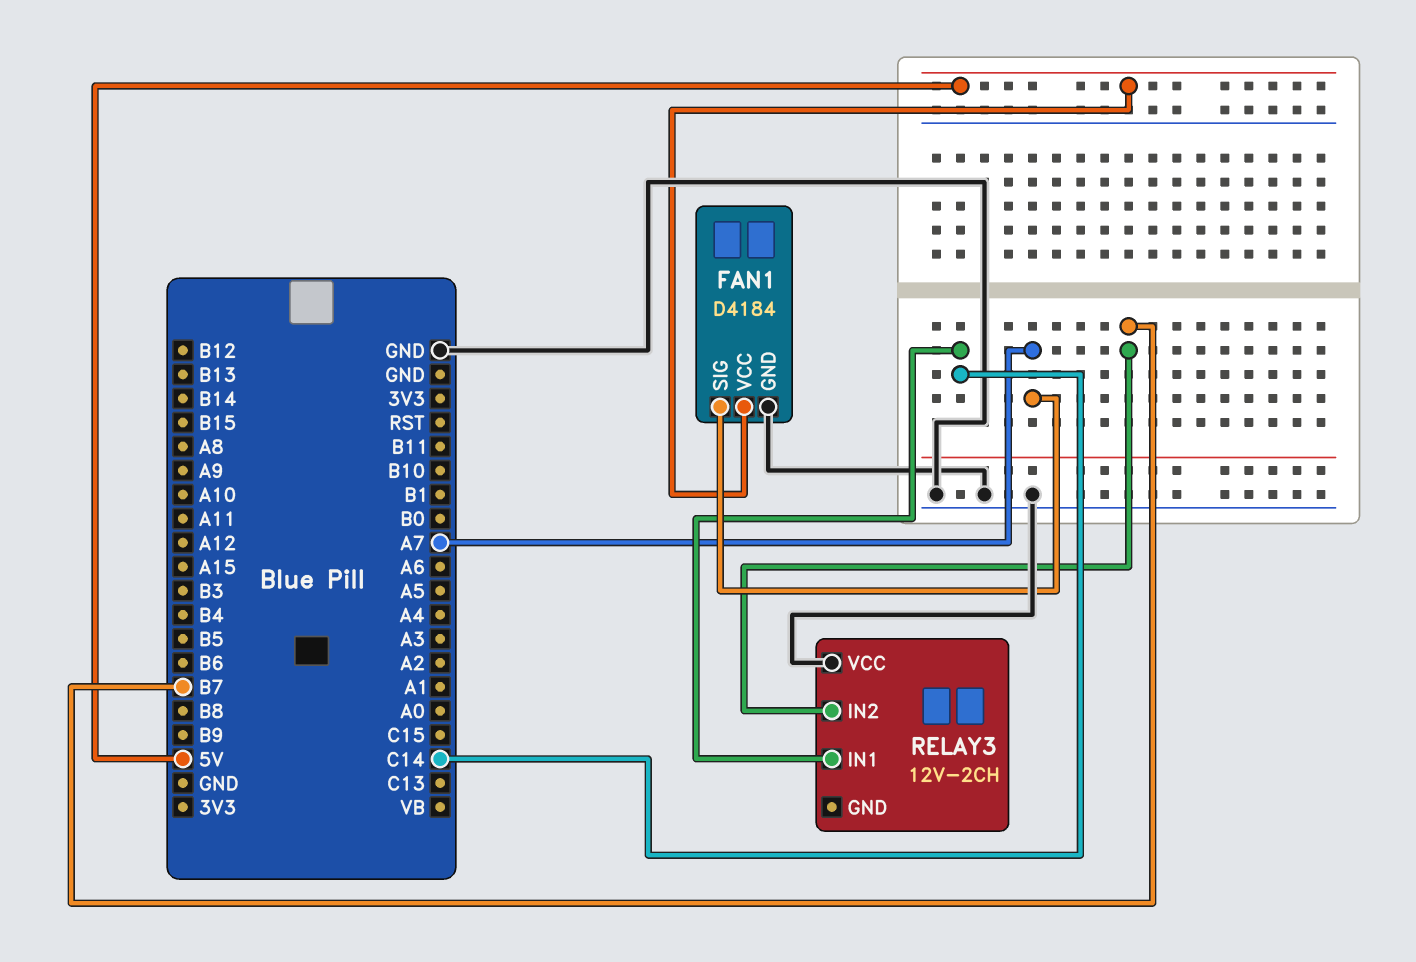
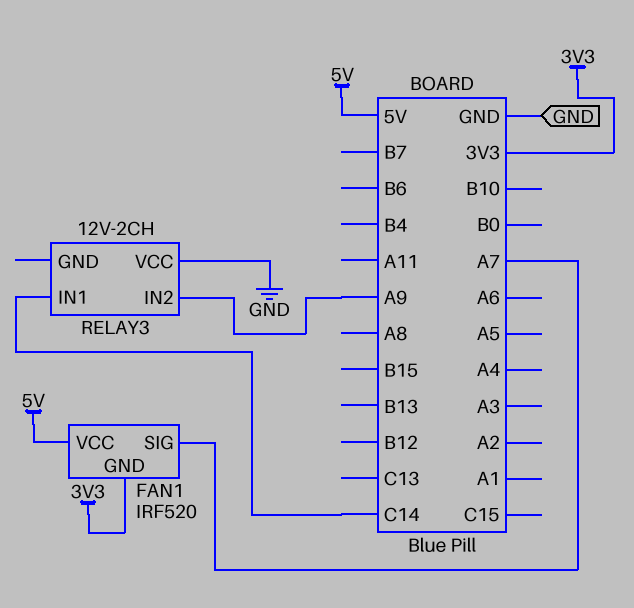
FAN1: D4184 -> IRF520
FAN1 pin GND: GND -> 3V3
RELAY3 pin IN2: B7 -> A9

